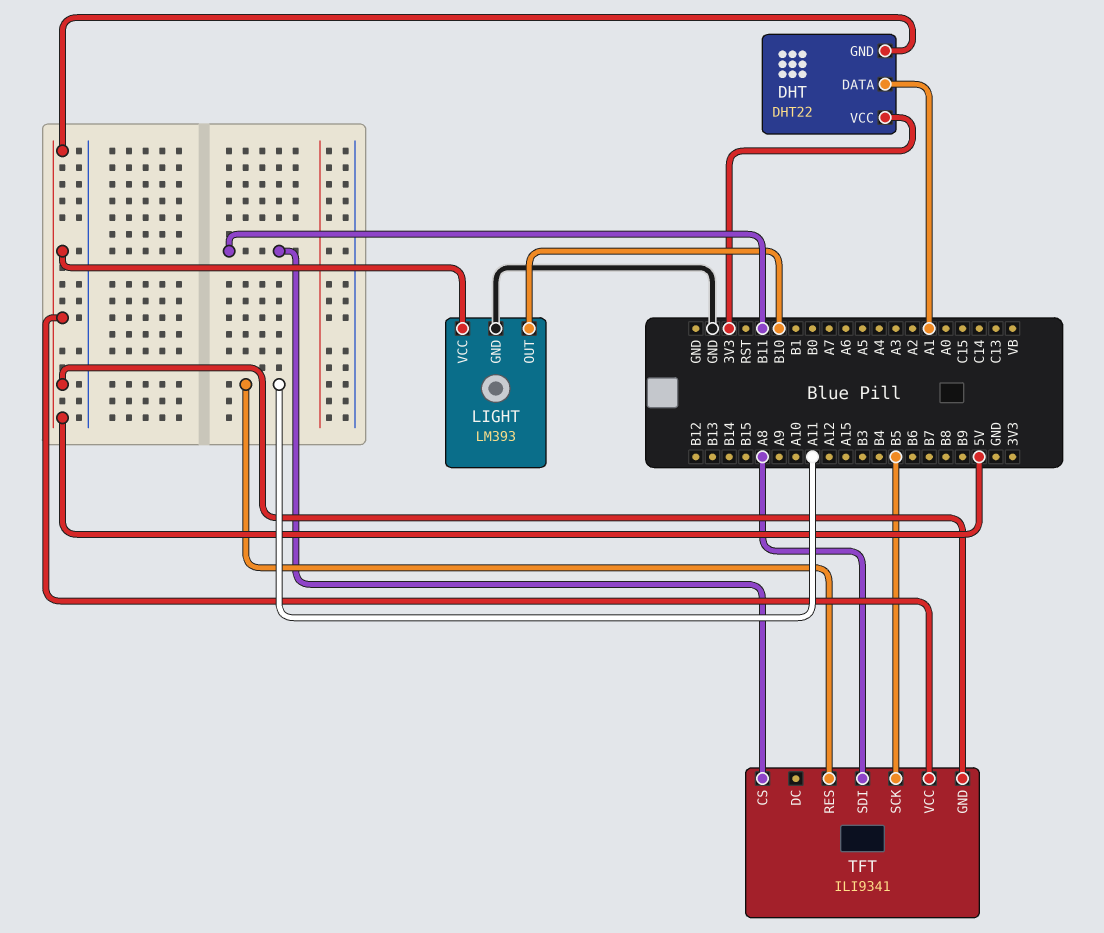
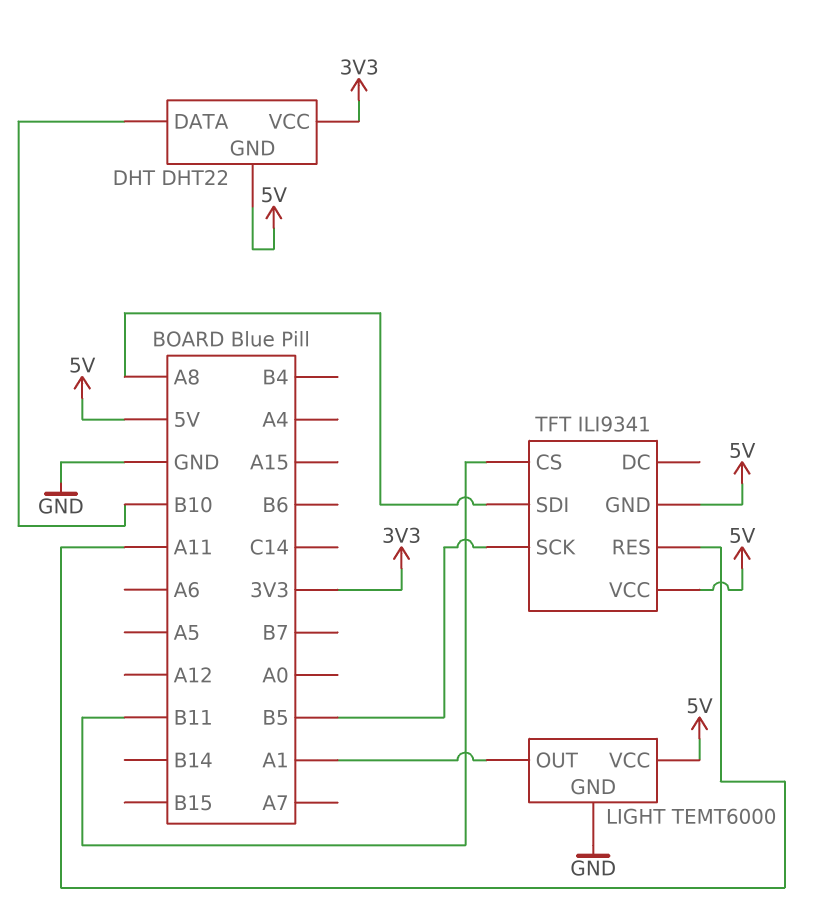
DHT pin DATA: A1 -> B10
LIGHT: LM393 -> TEMT6000
LIGHT pin OUT: B10 -> A1

